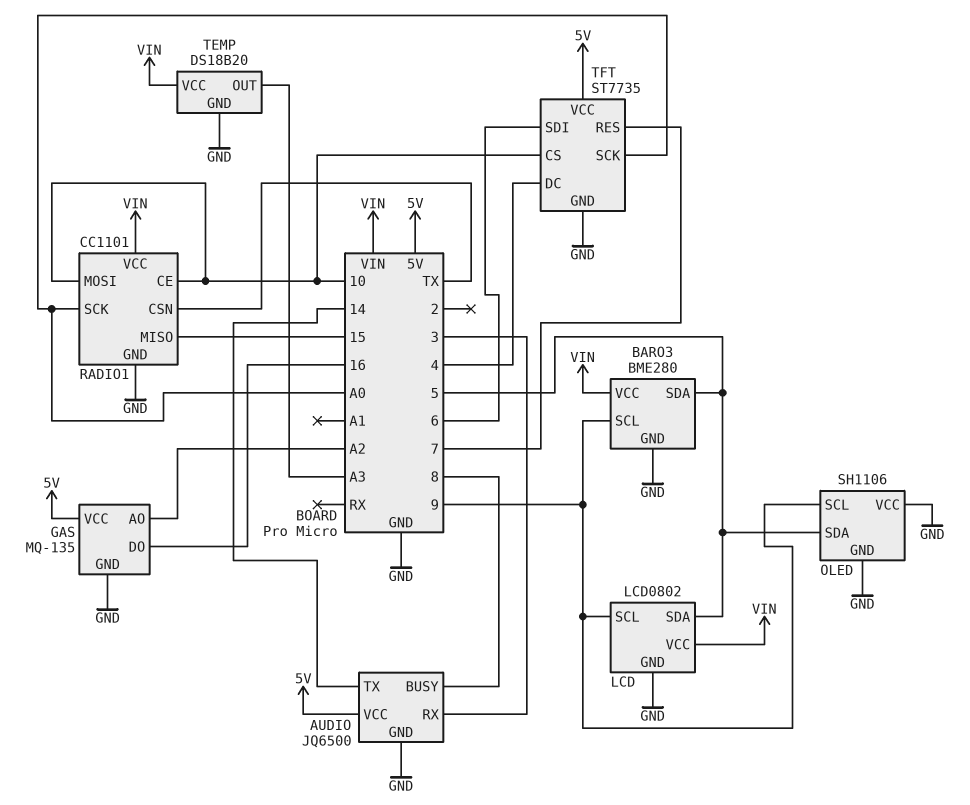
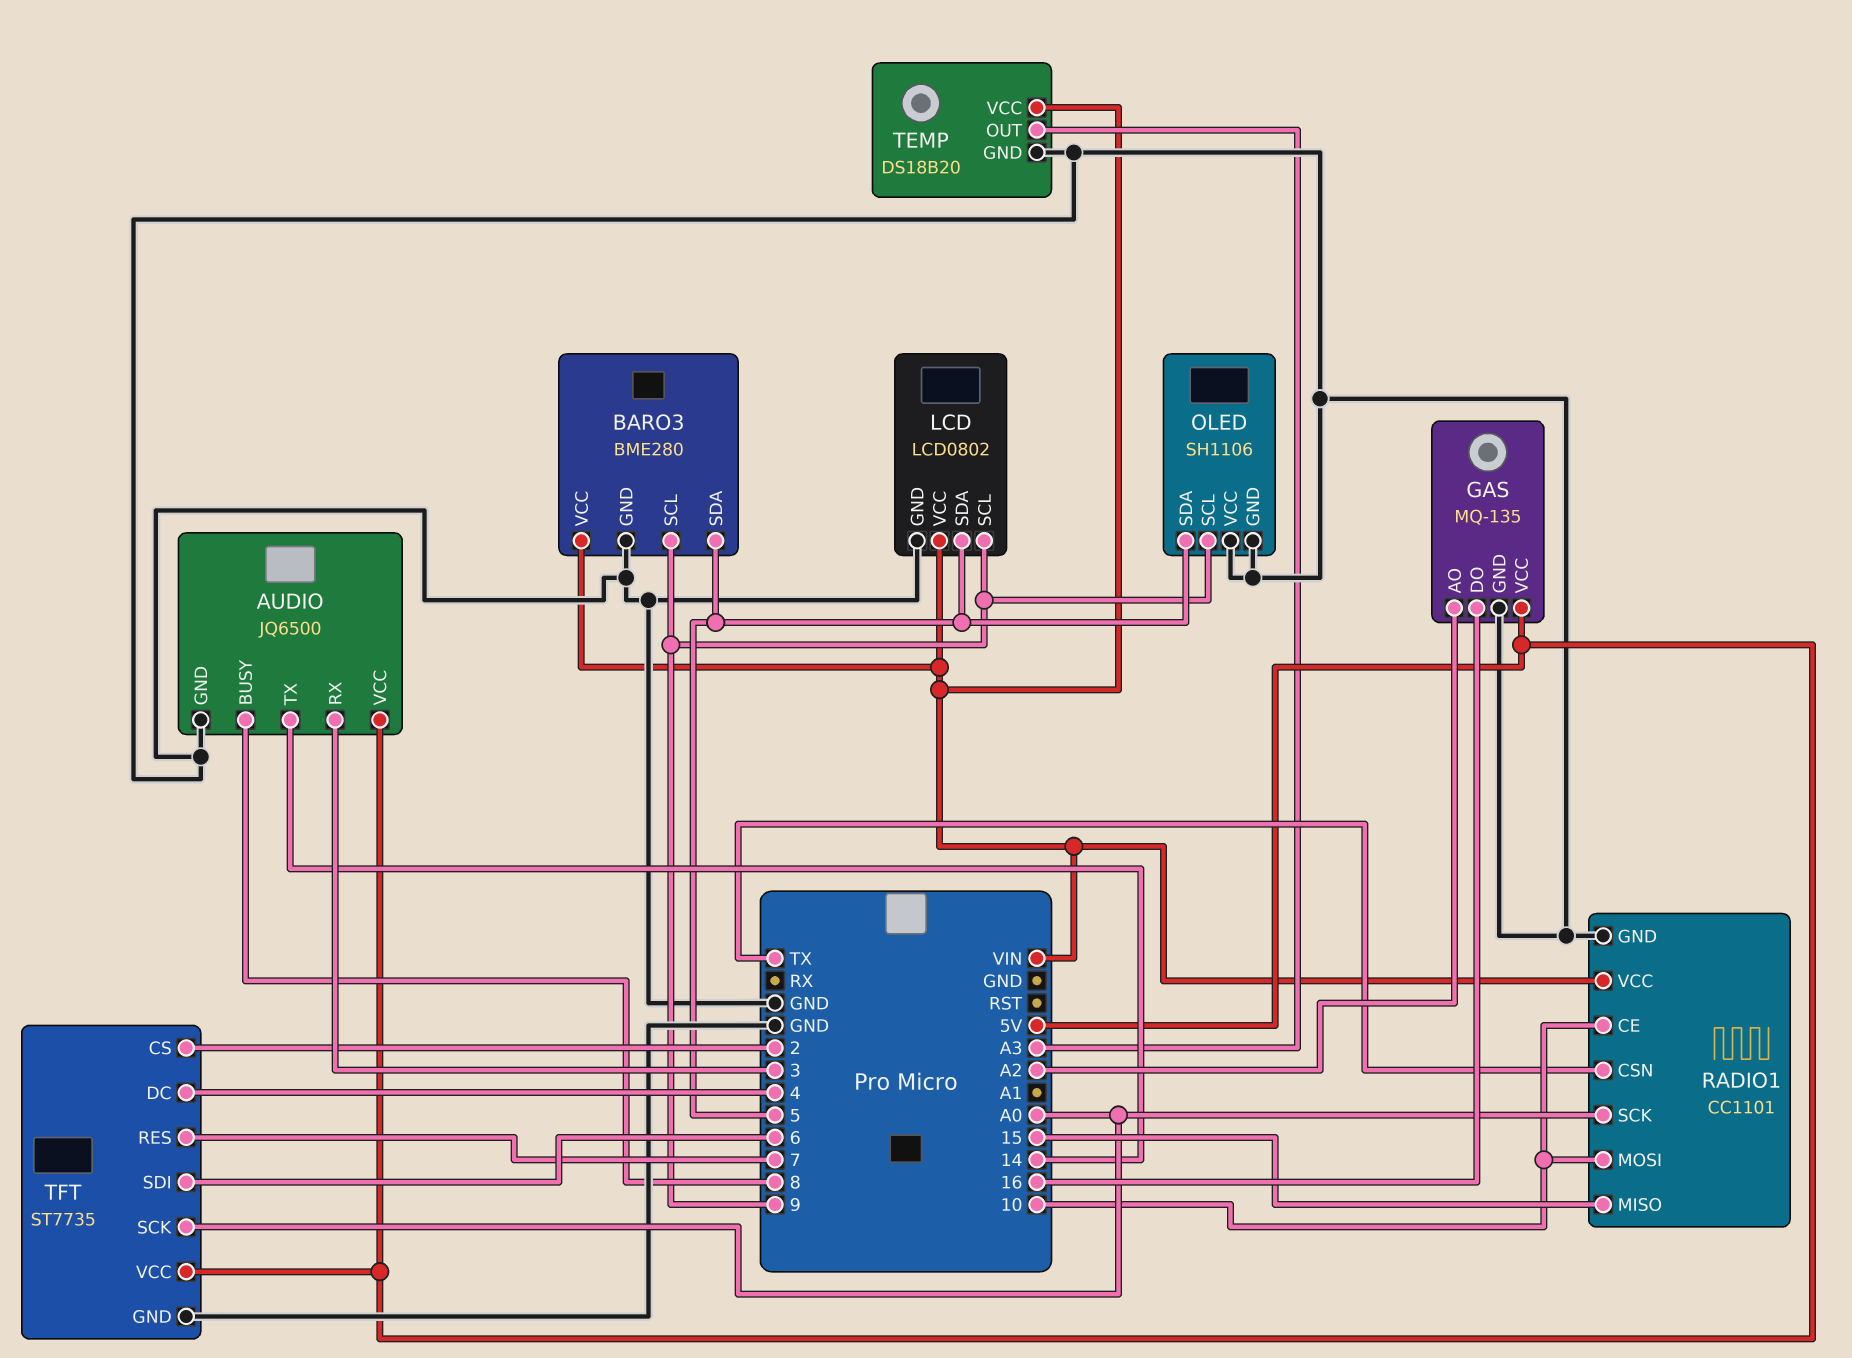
TFT pin CS: 10 -> 2

